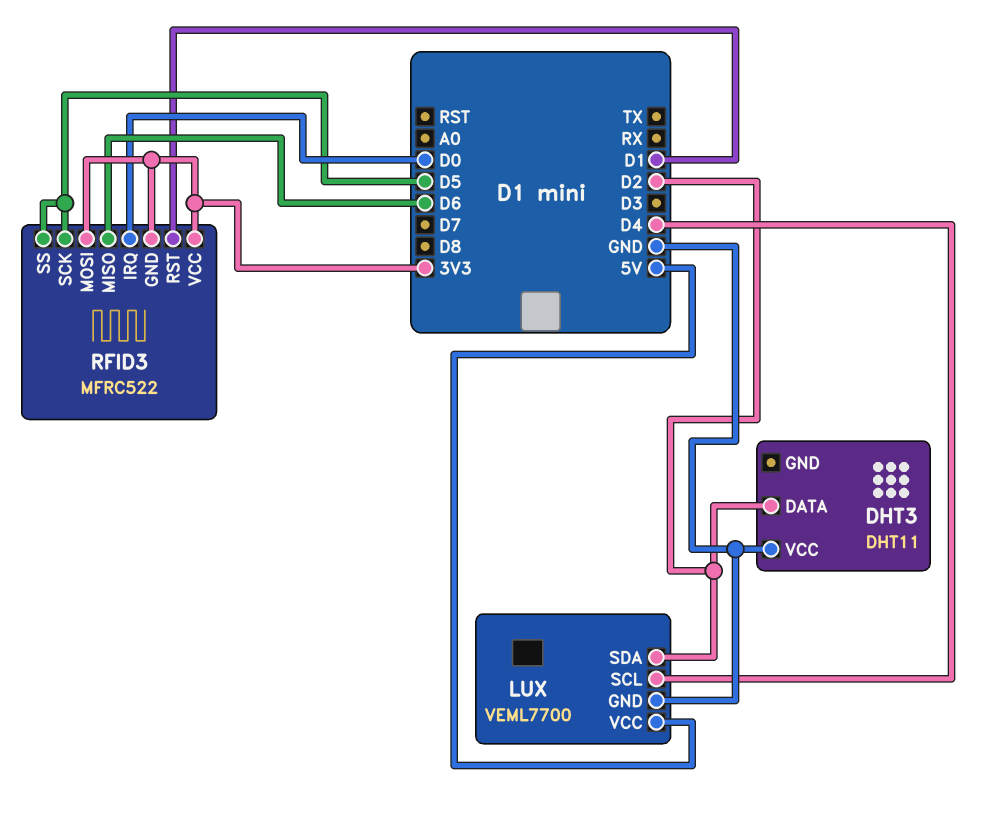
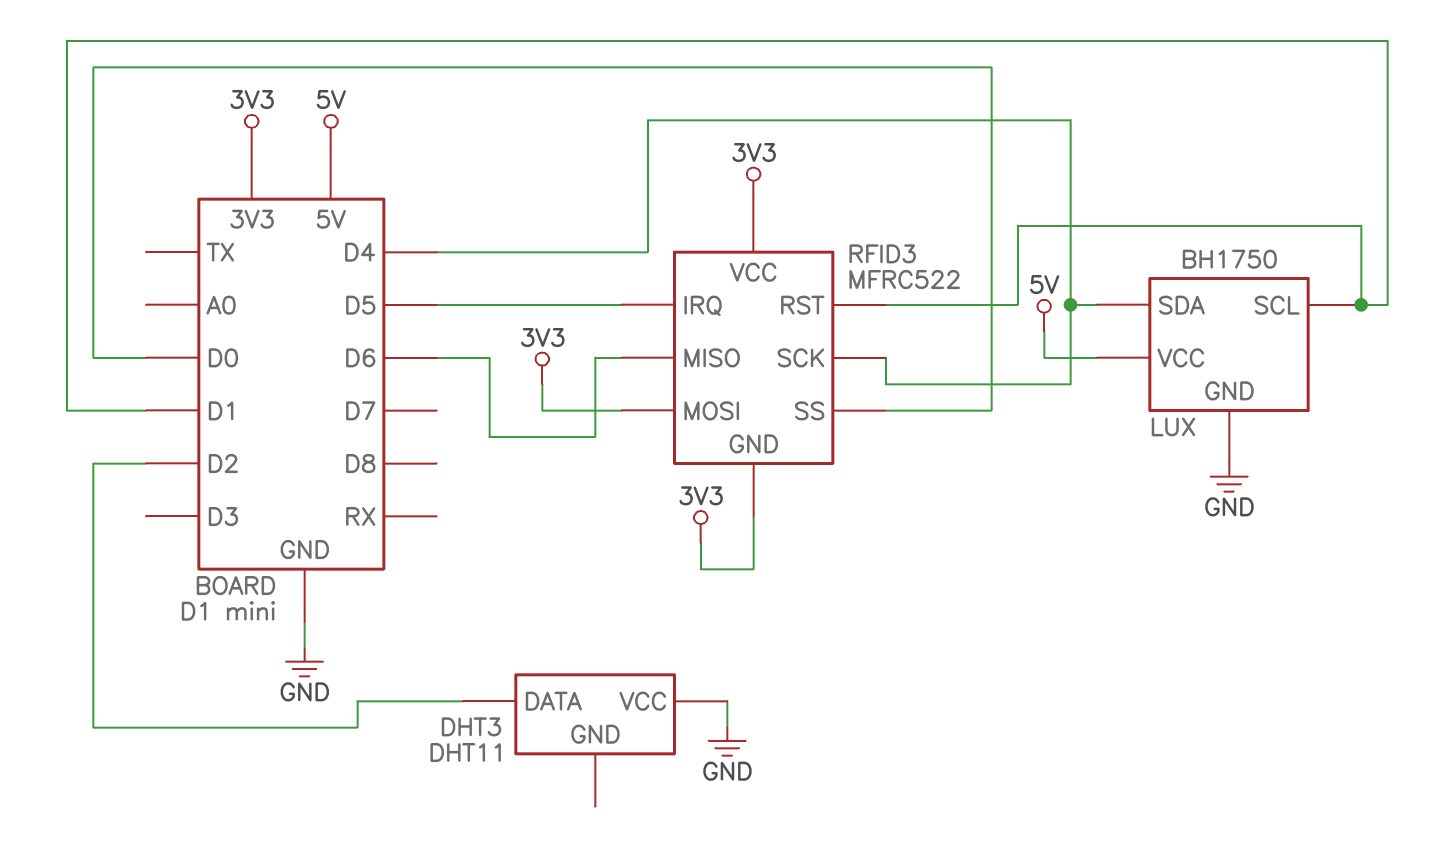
LUX: VEML7700 -> BH1750
LUX pin SCL: D4 -> D1
LUX pin SDA: D2 -> D4
RFID3 pin IRQ: D0 -> D5
RFID3 pin SCK: D5 -> D4
RFID3 pin SS: D5 -> D0

